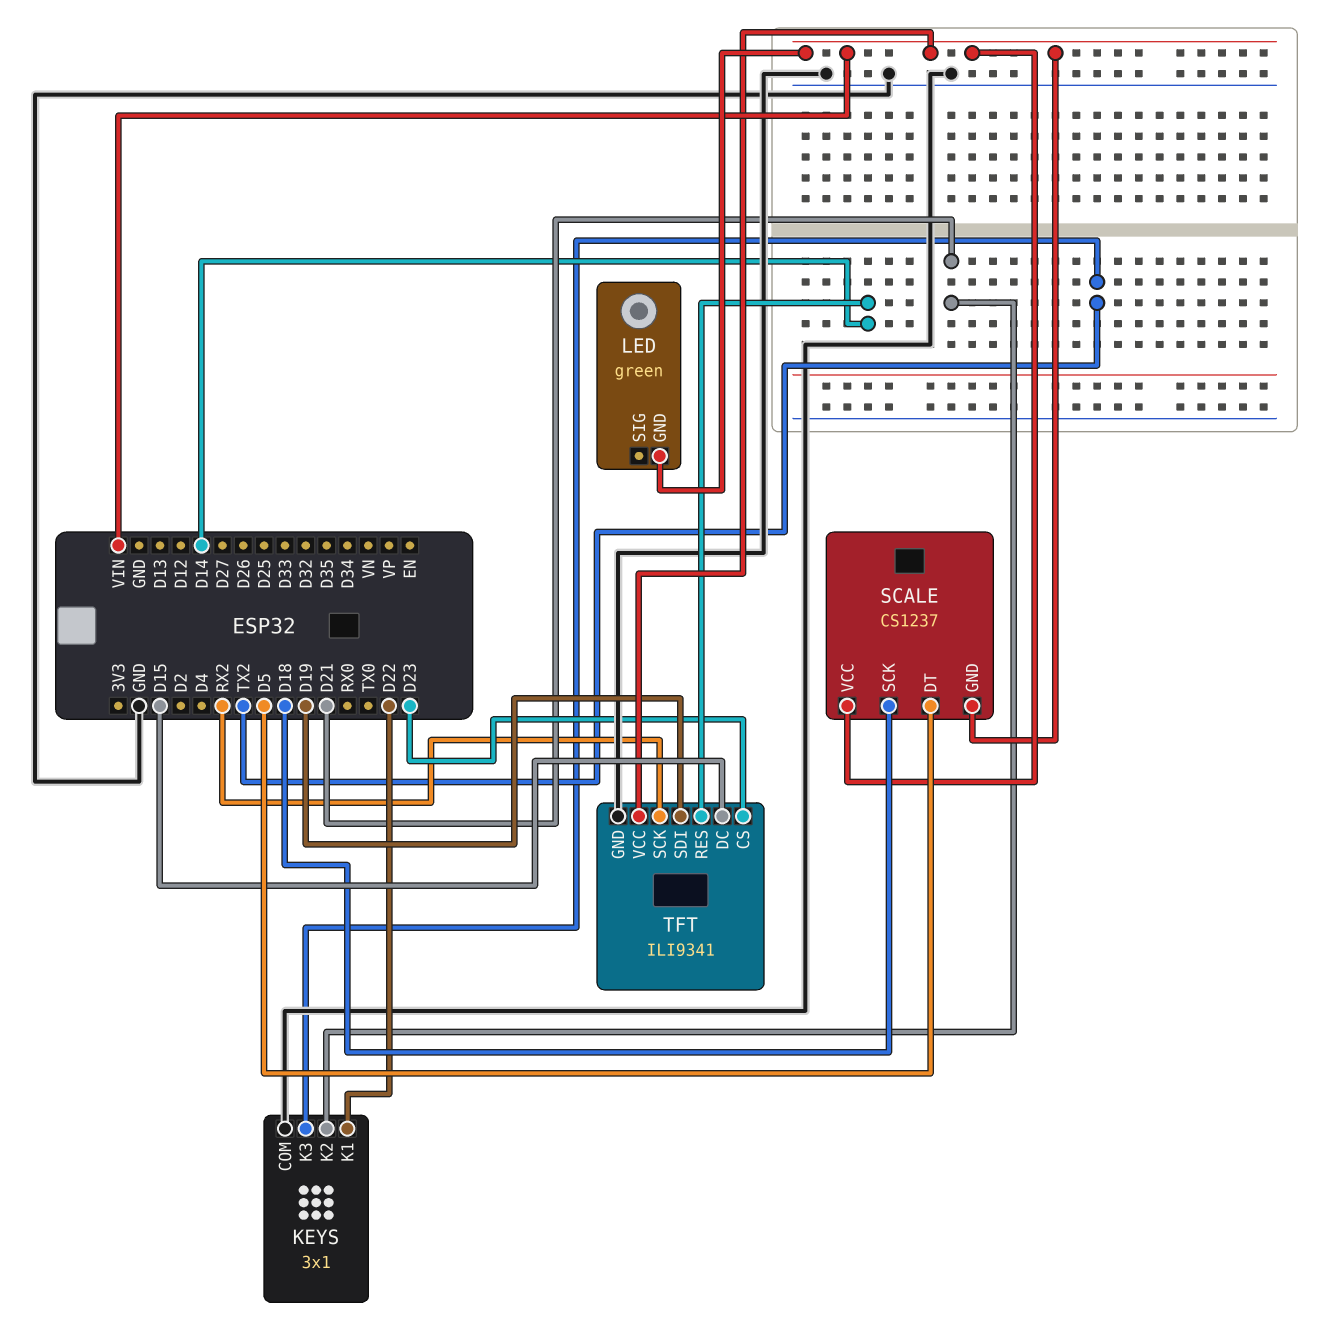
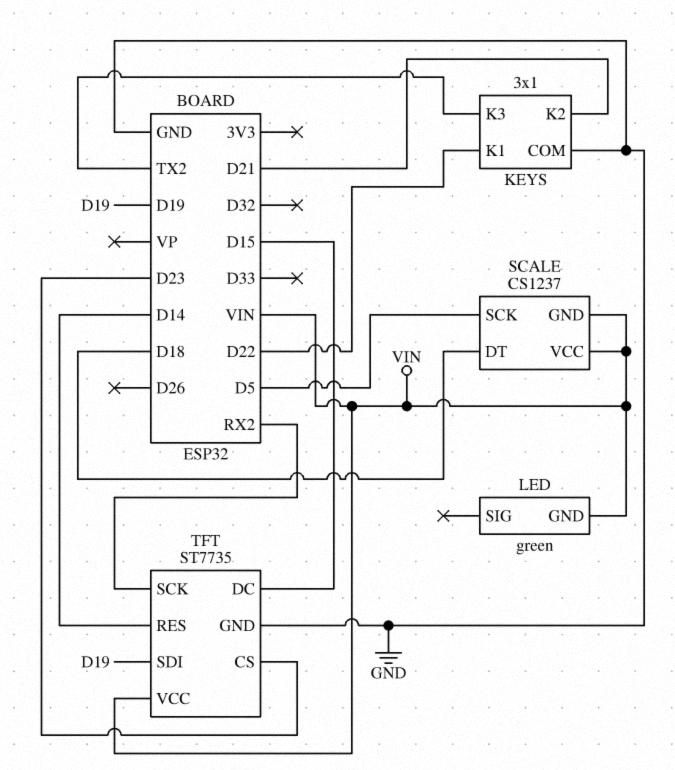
SCALE pin DT: D5 -> D18
SCALE pin SCK: D18 -> D5
TFT: ILI9341 -> ST7735

